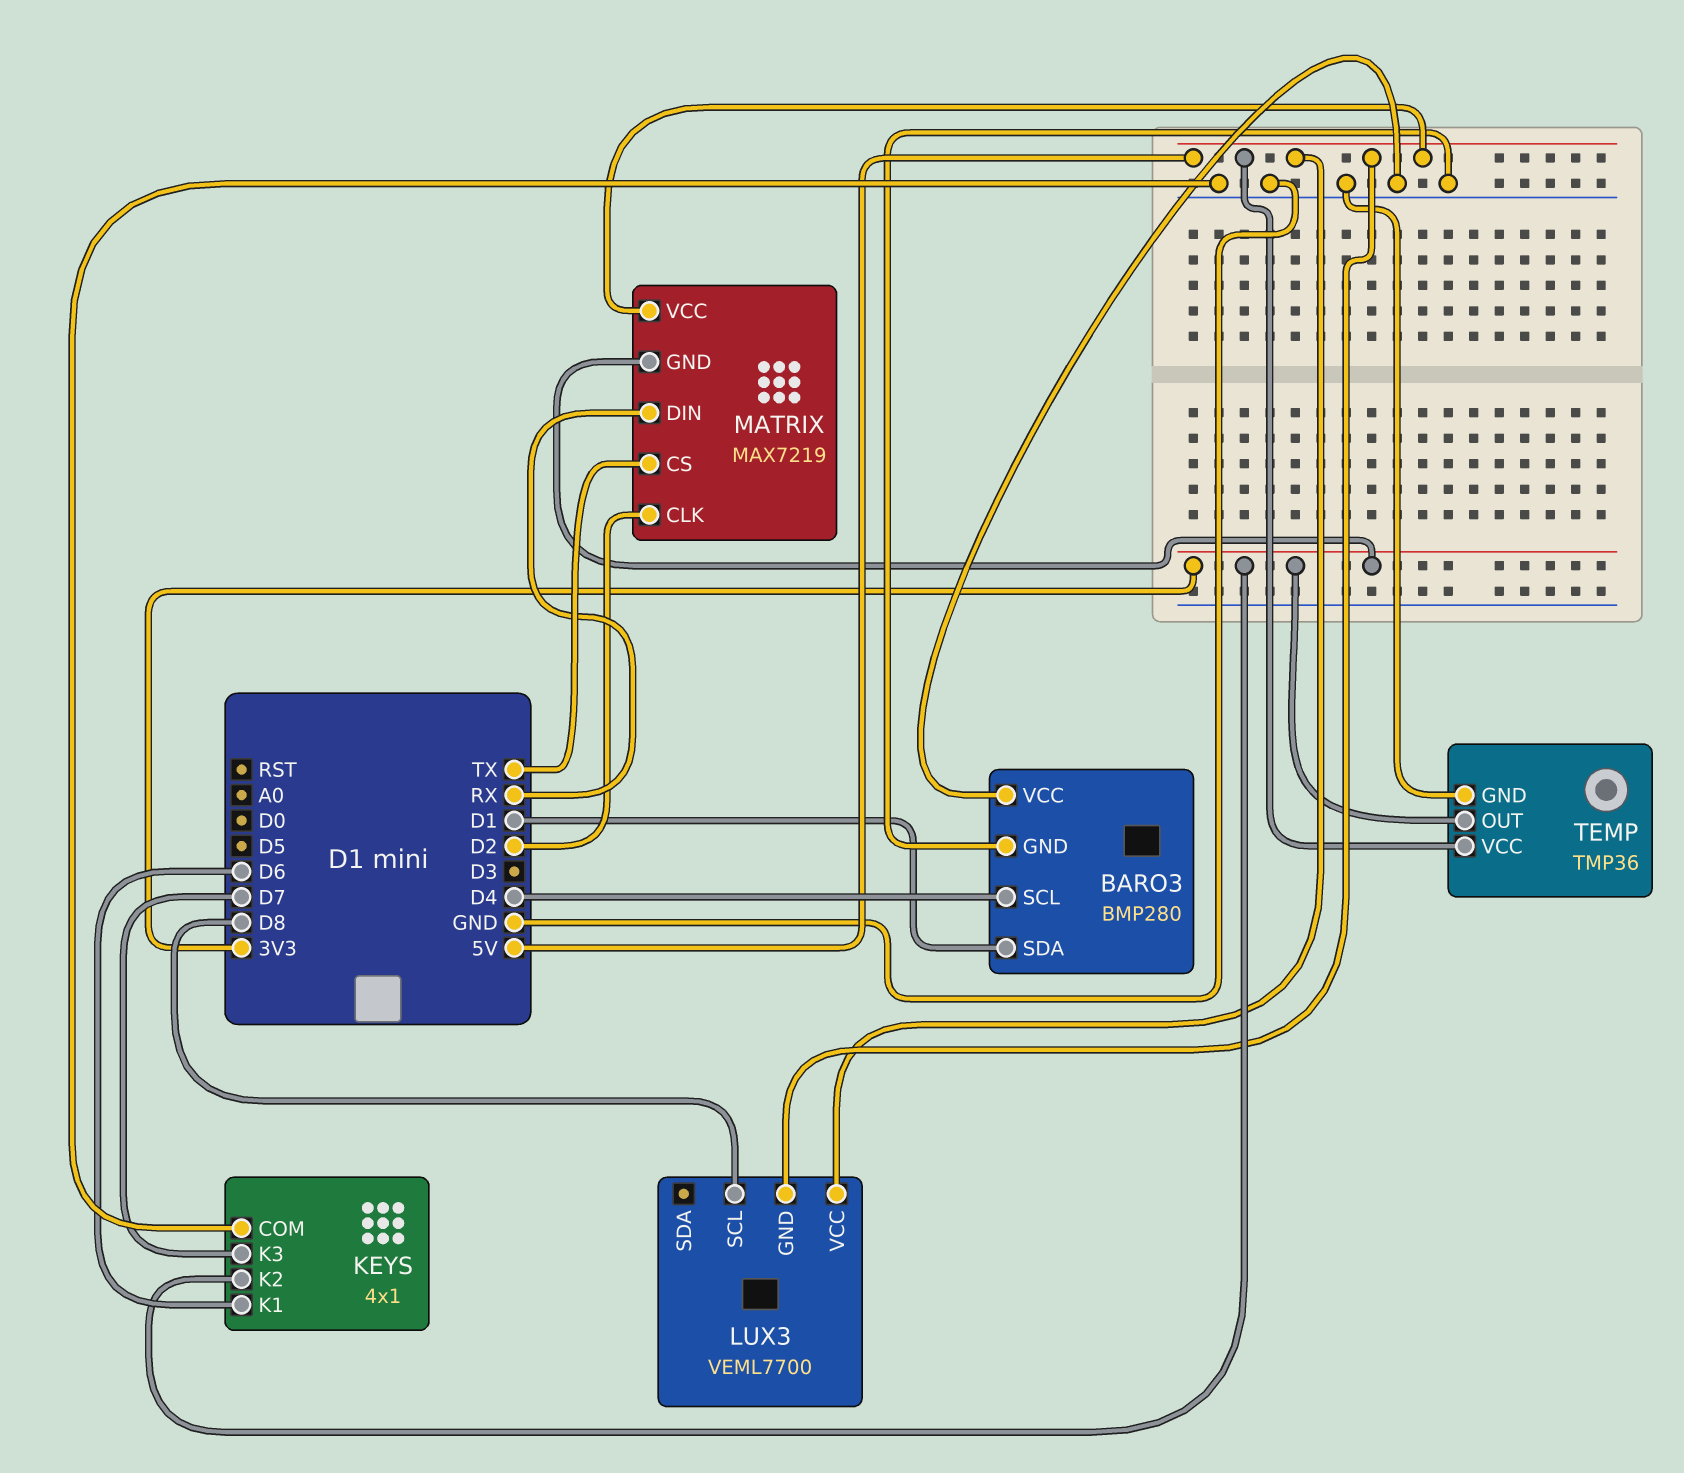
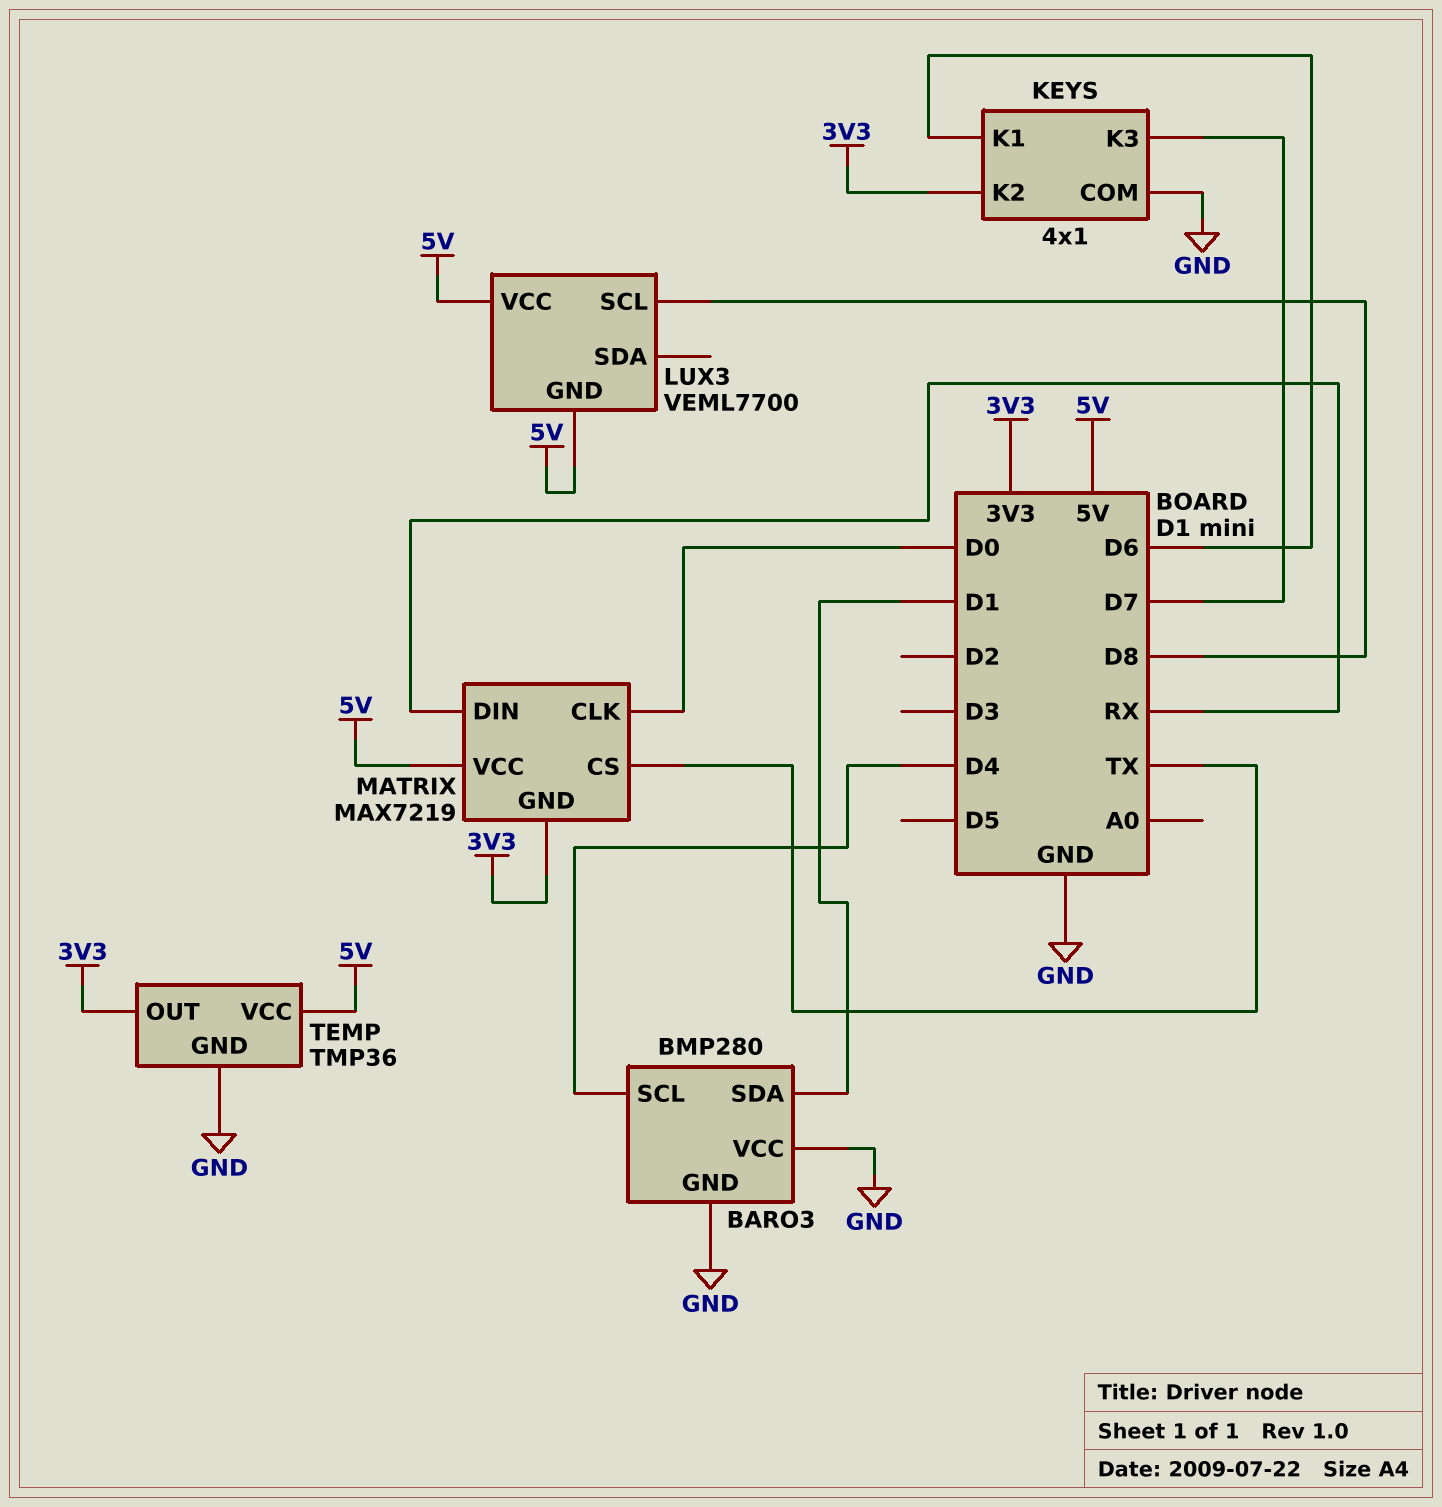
MATRIX pin CLK: D2 -> D0

